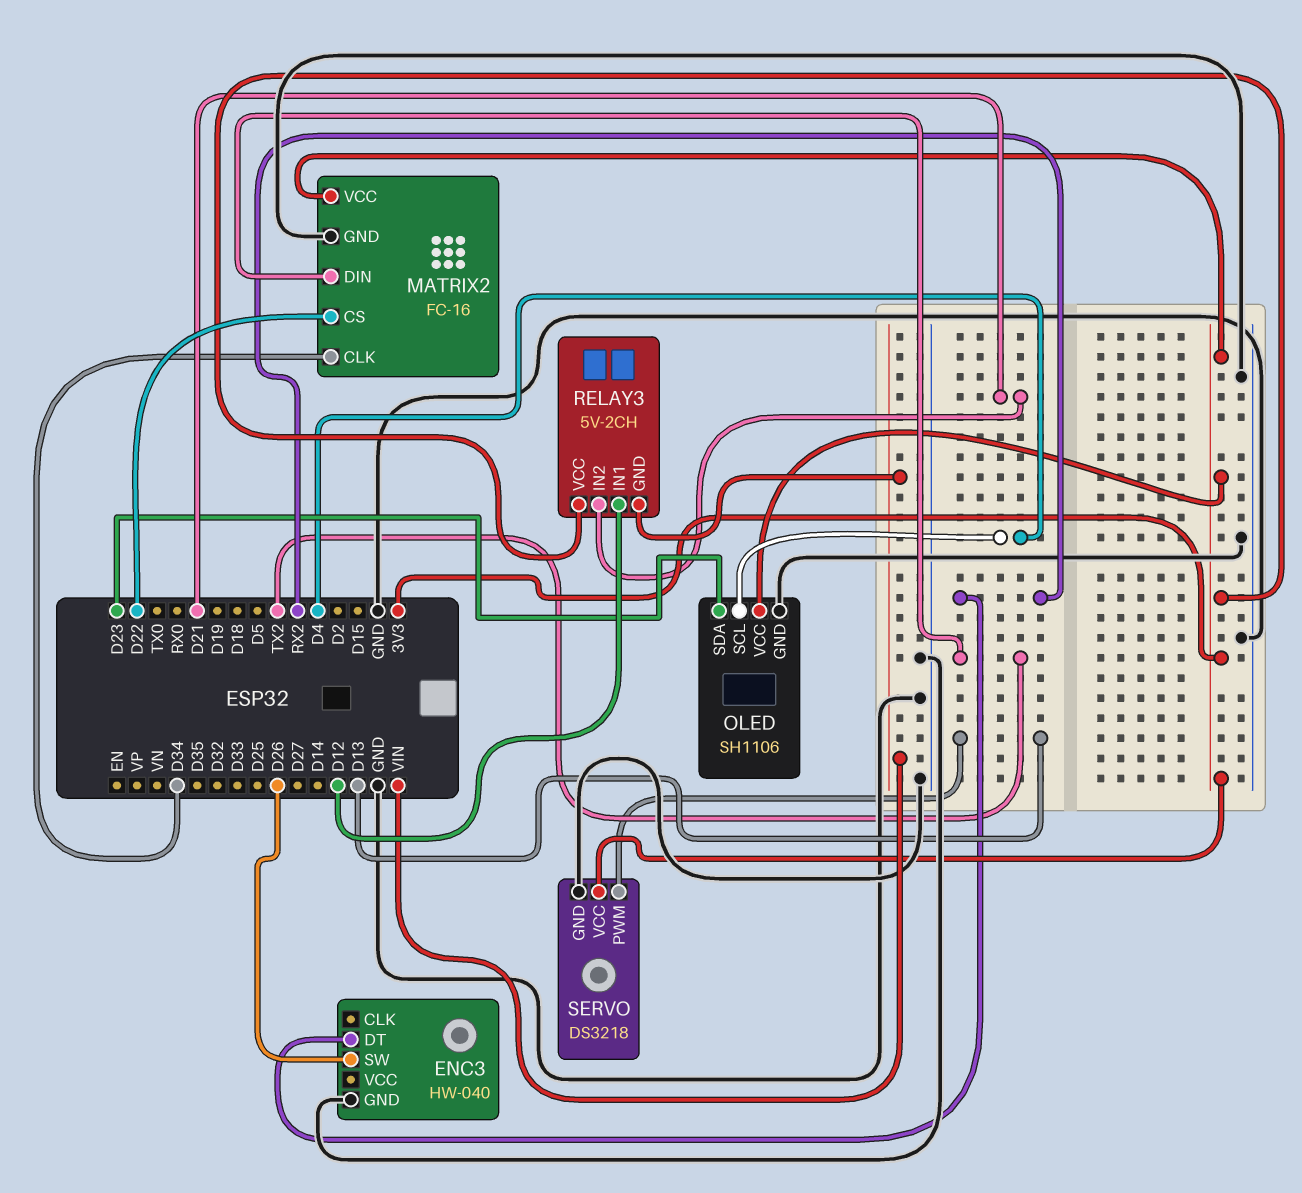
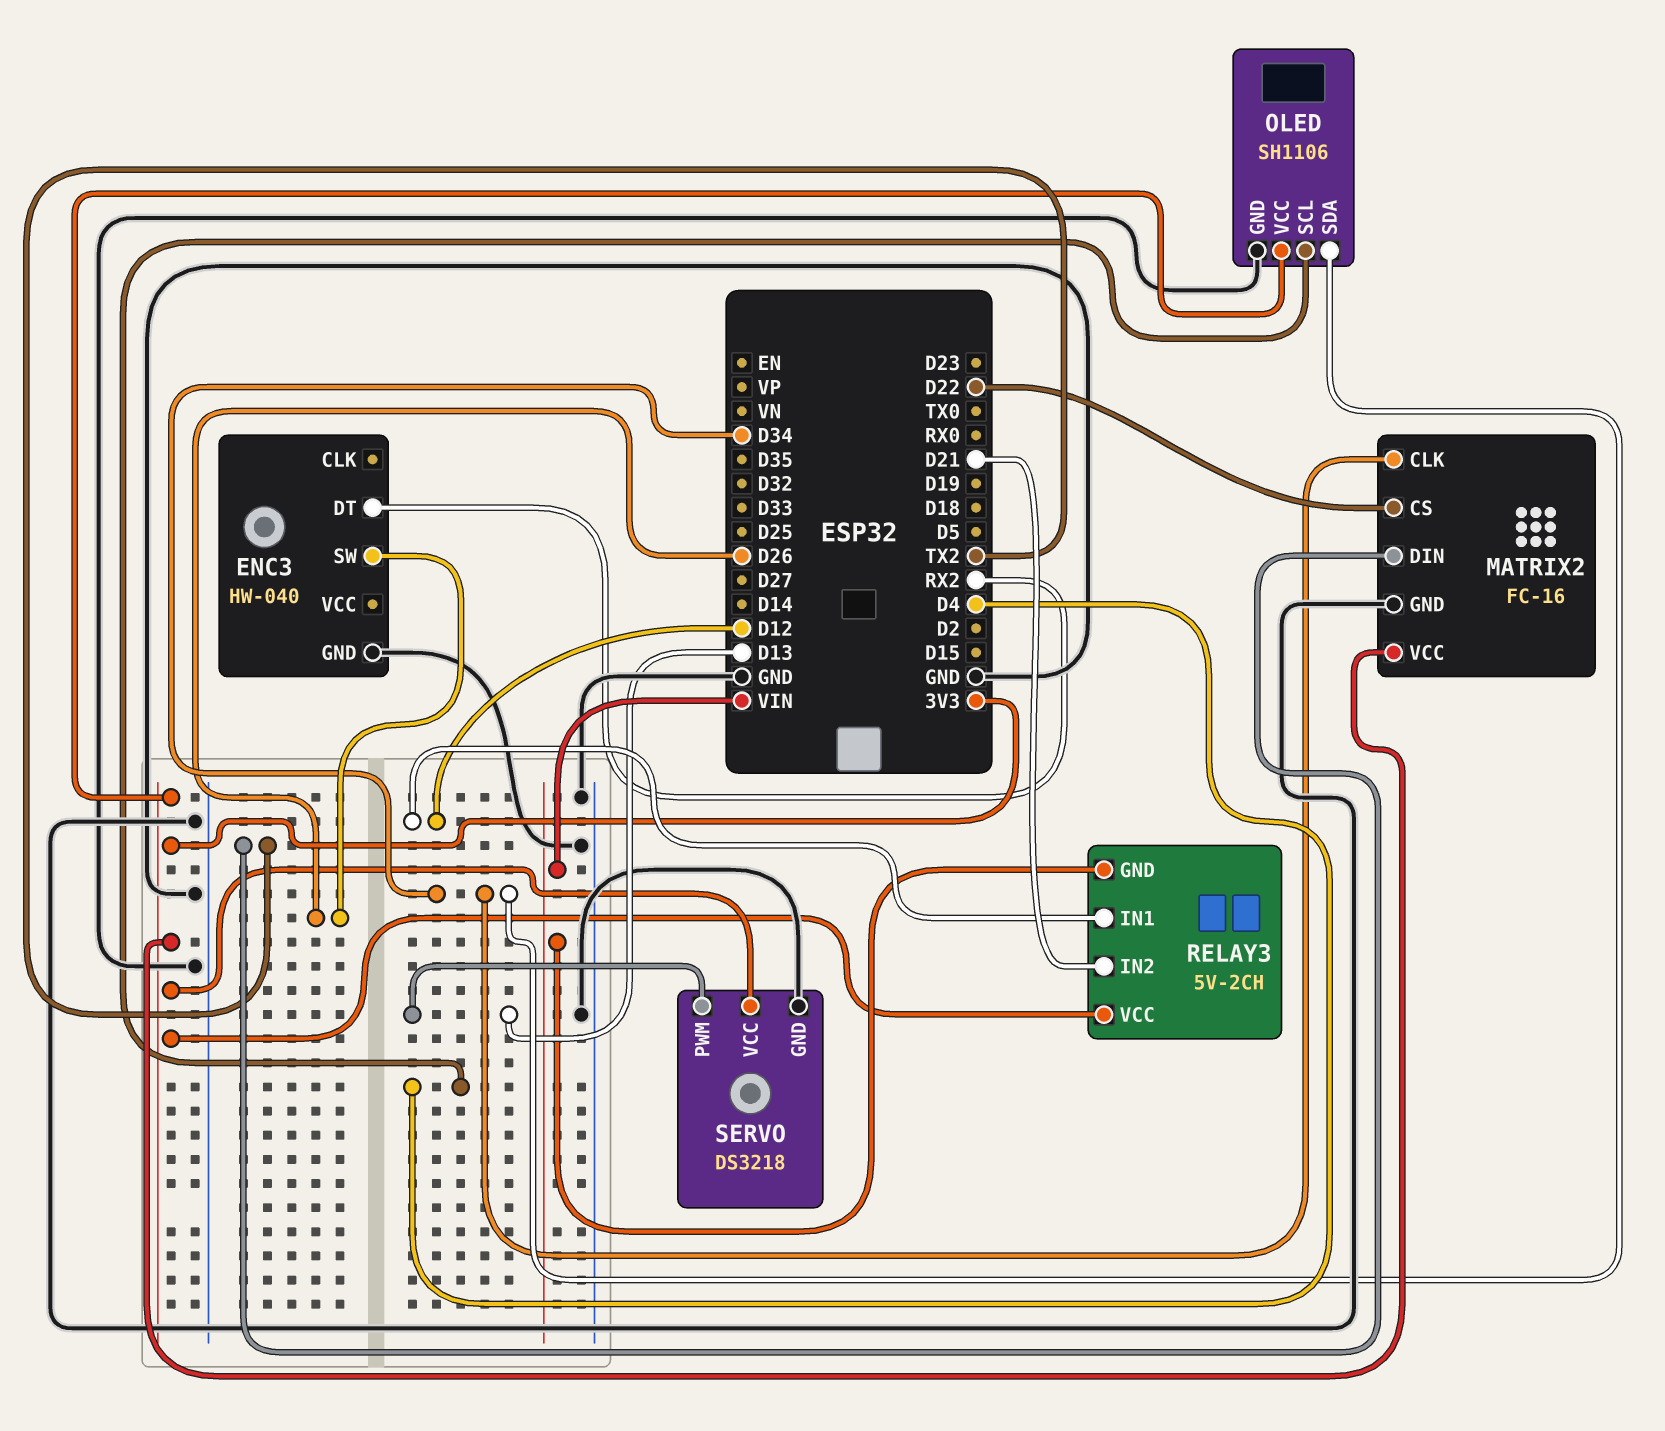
OLED pin SDA: D23 -> D34

